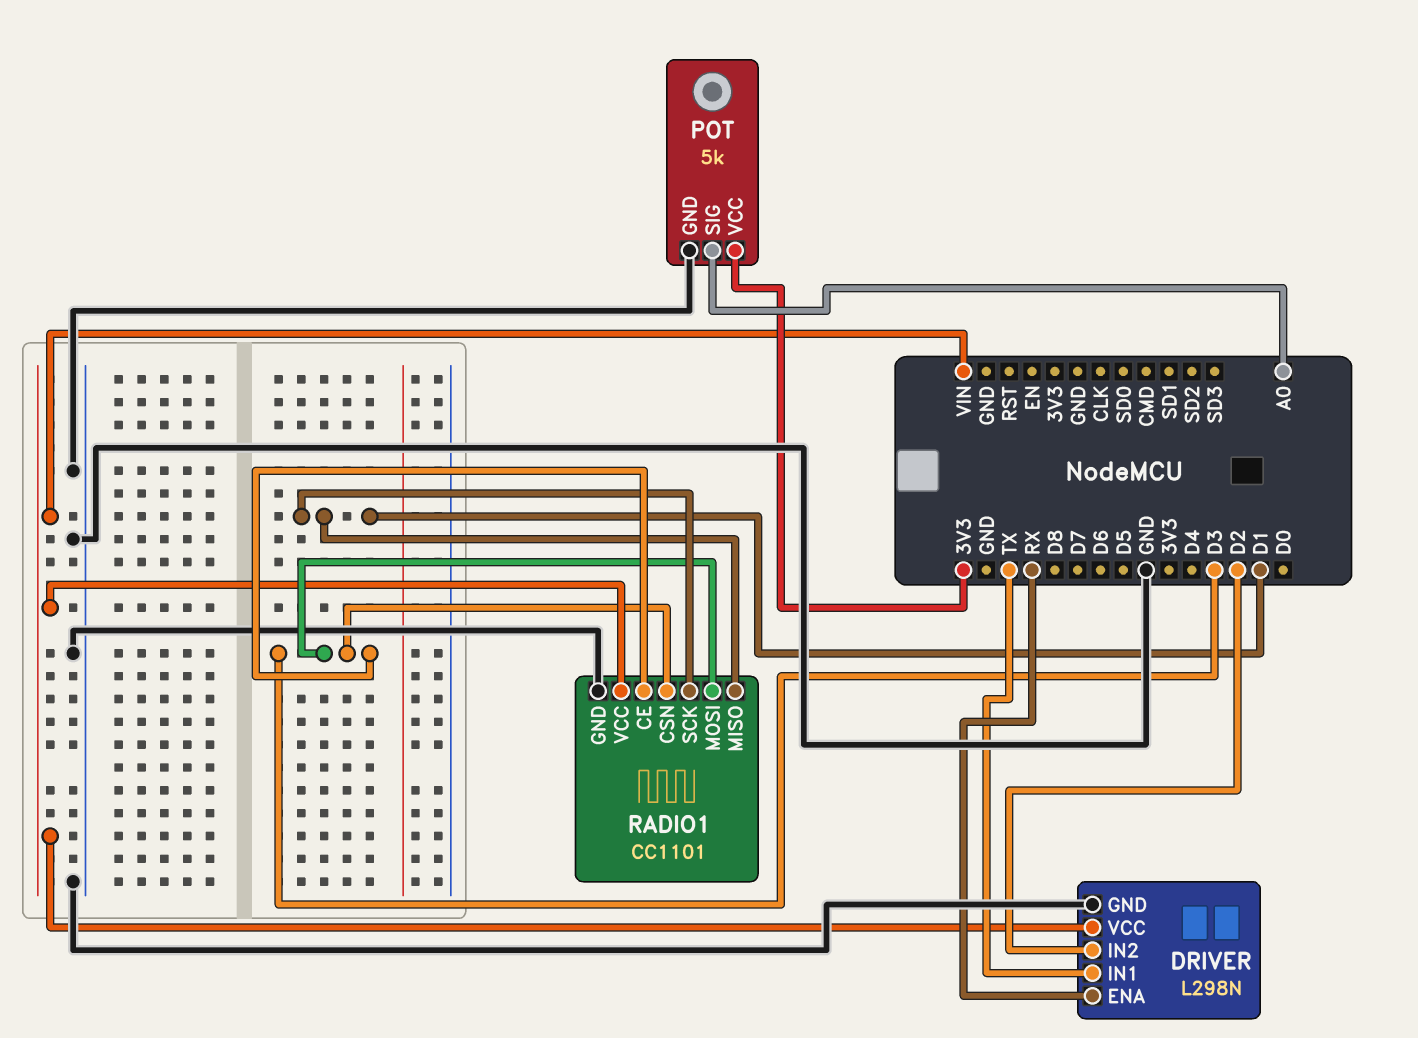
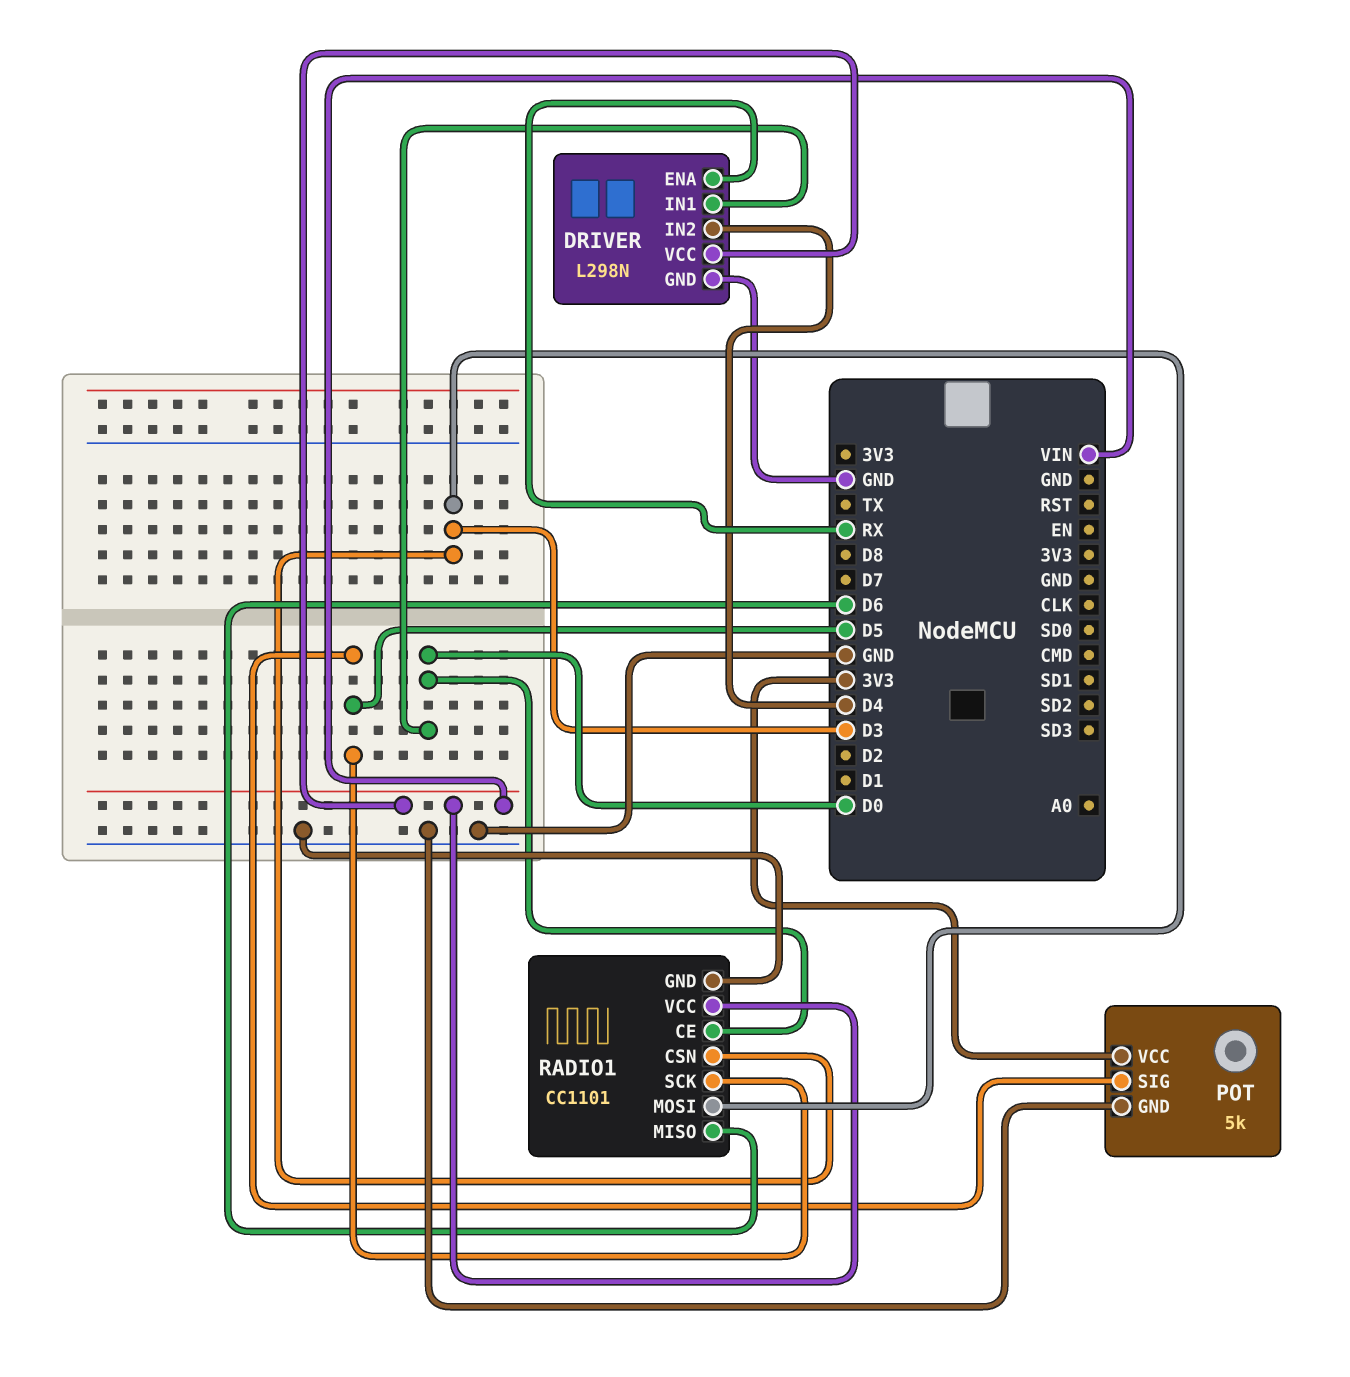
DRIVER pin IN1: TX -> D0
DRIVER pin IN2: D2 -> D4
POT pin SIG: A0 -> D5
RADIO1 pin CE: D3 -> D0
RADIO1 pin MISO: D1 -> D6
RADIO1 pin SCK: D1 -> D5

